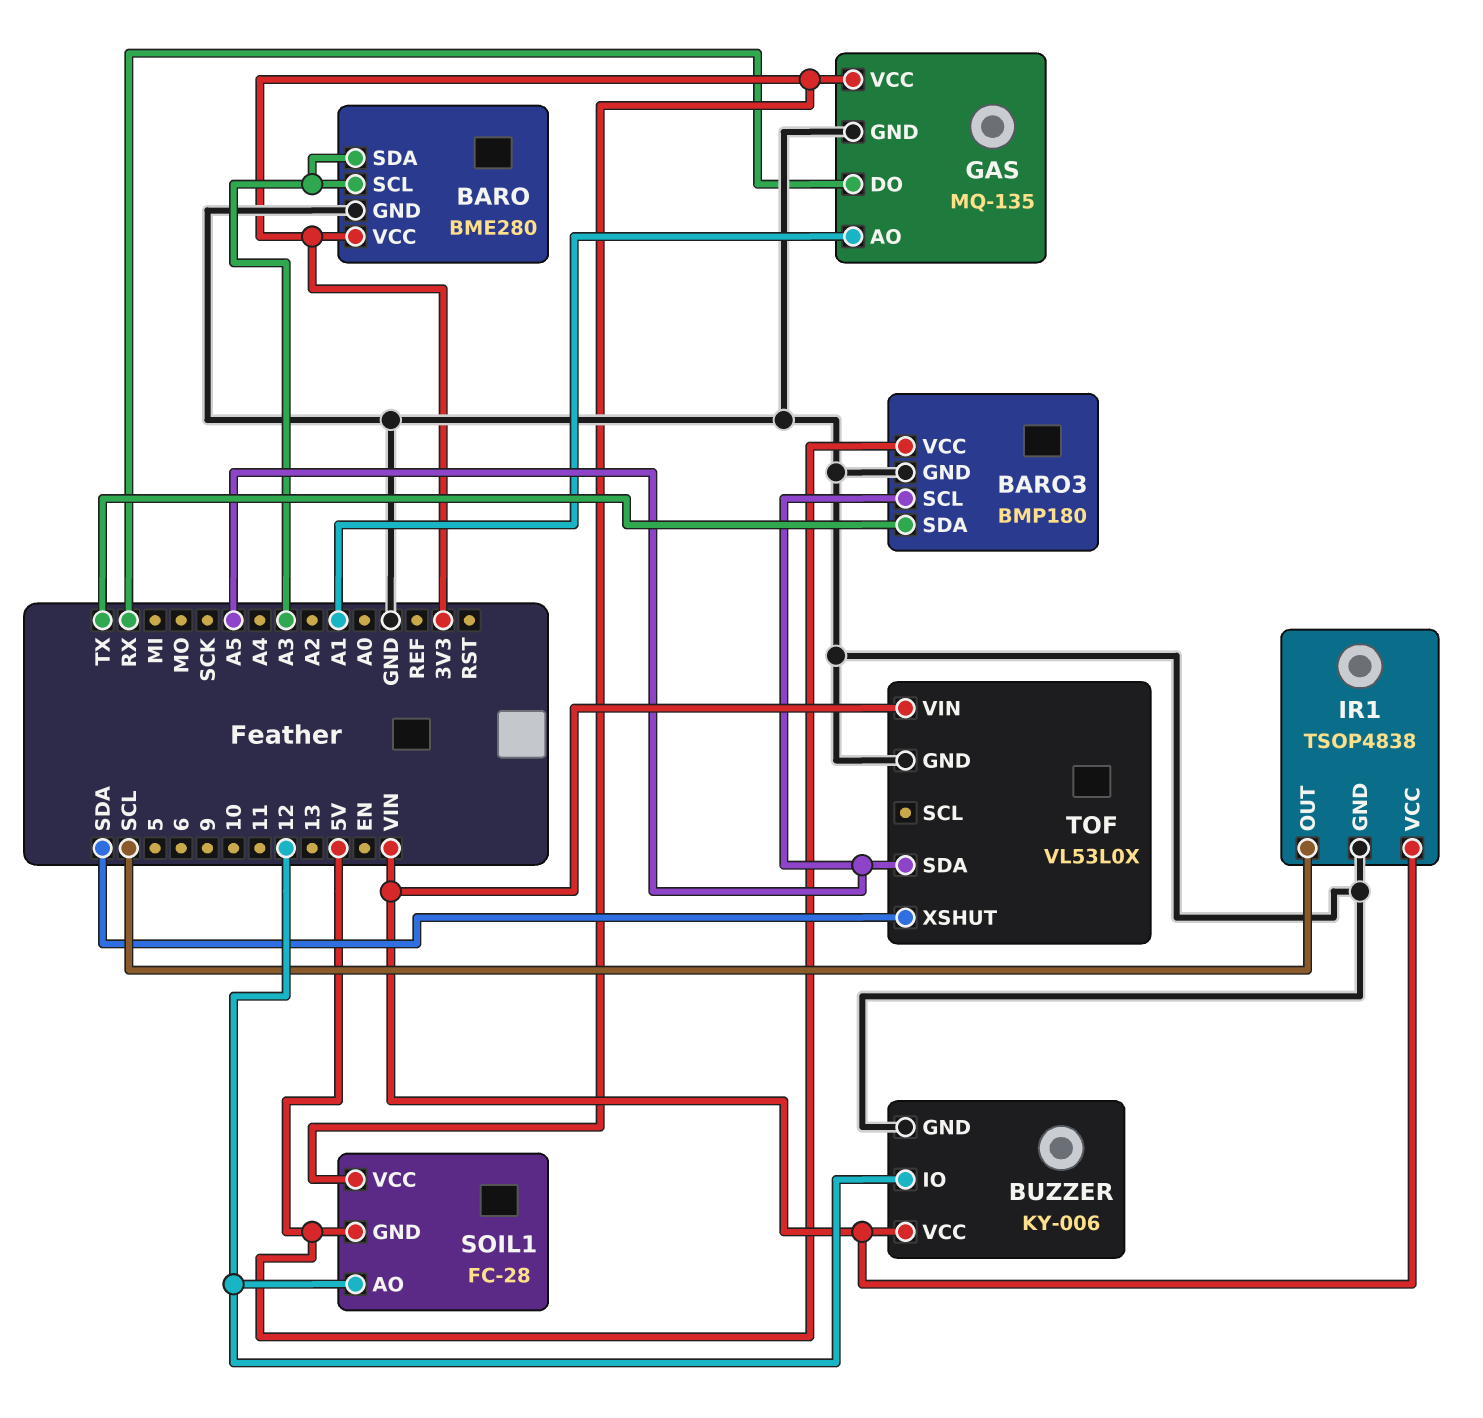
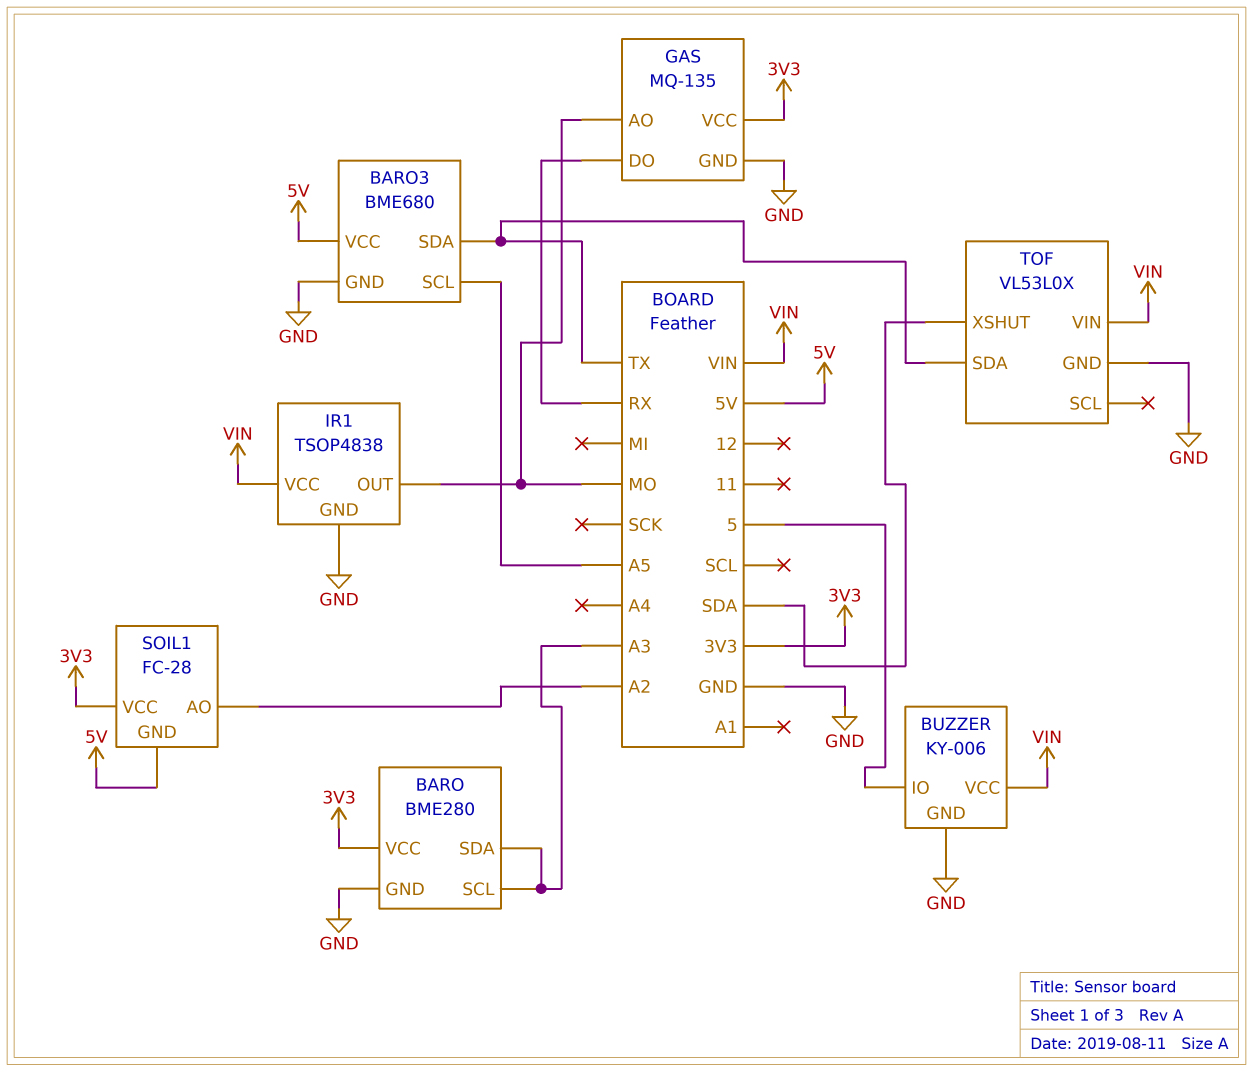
BARO3: BMP180 -> BME680
BUZZER pin IO: 12 -> 5
GAS pin AO: A1 -> MO
IR1 pin OUT: SCL -> MO
SOIL1 pin AO: 12 -> A2
TOF pin SDA: A5 -> TX

